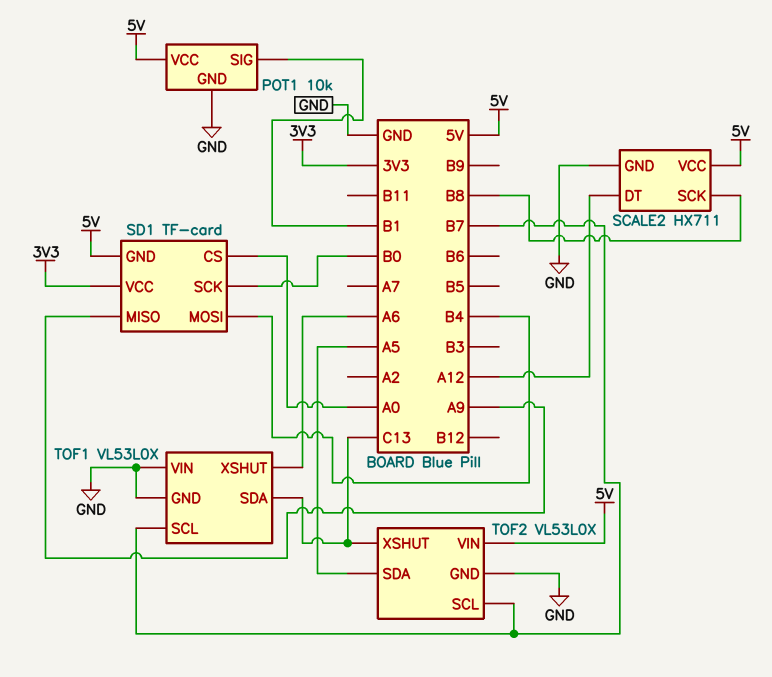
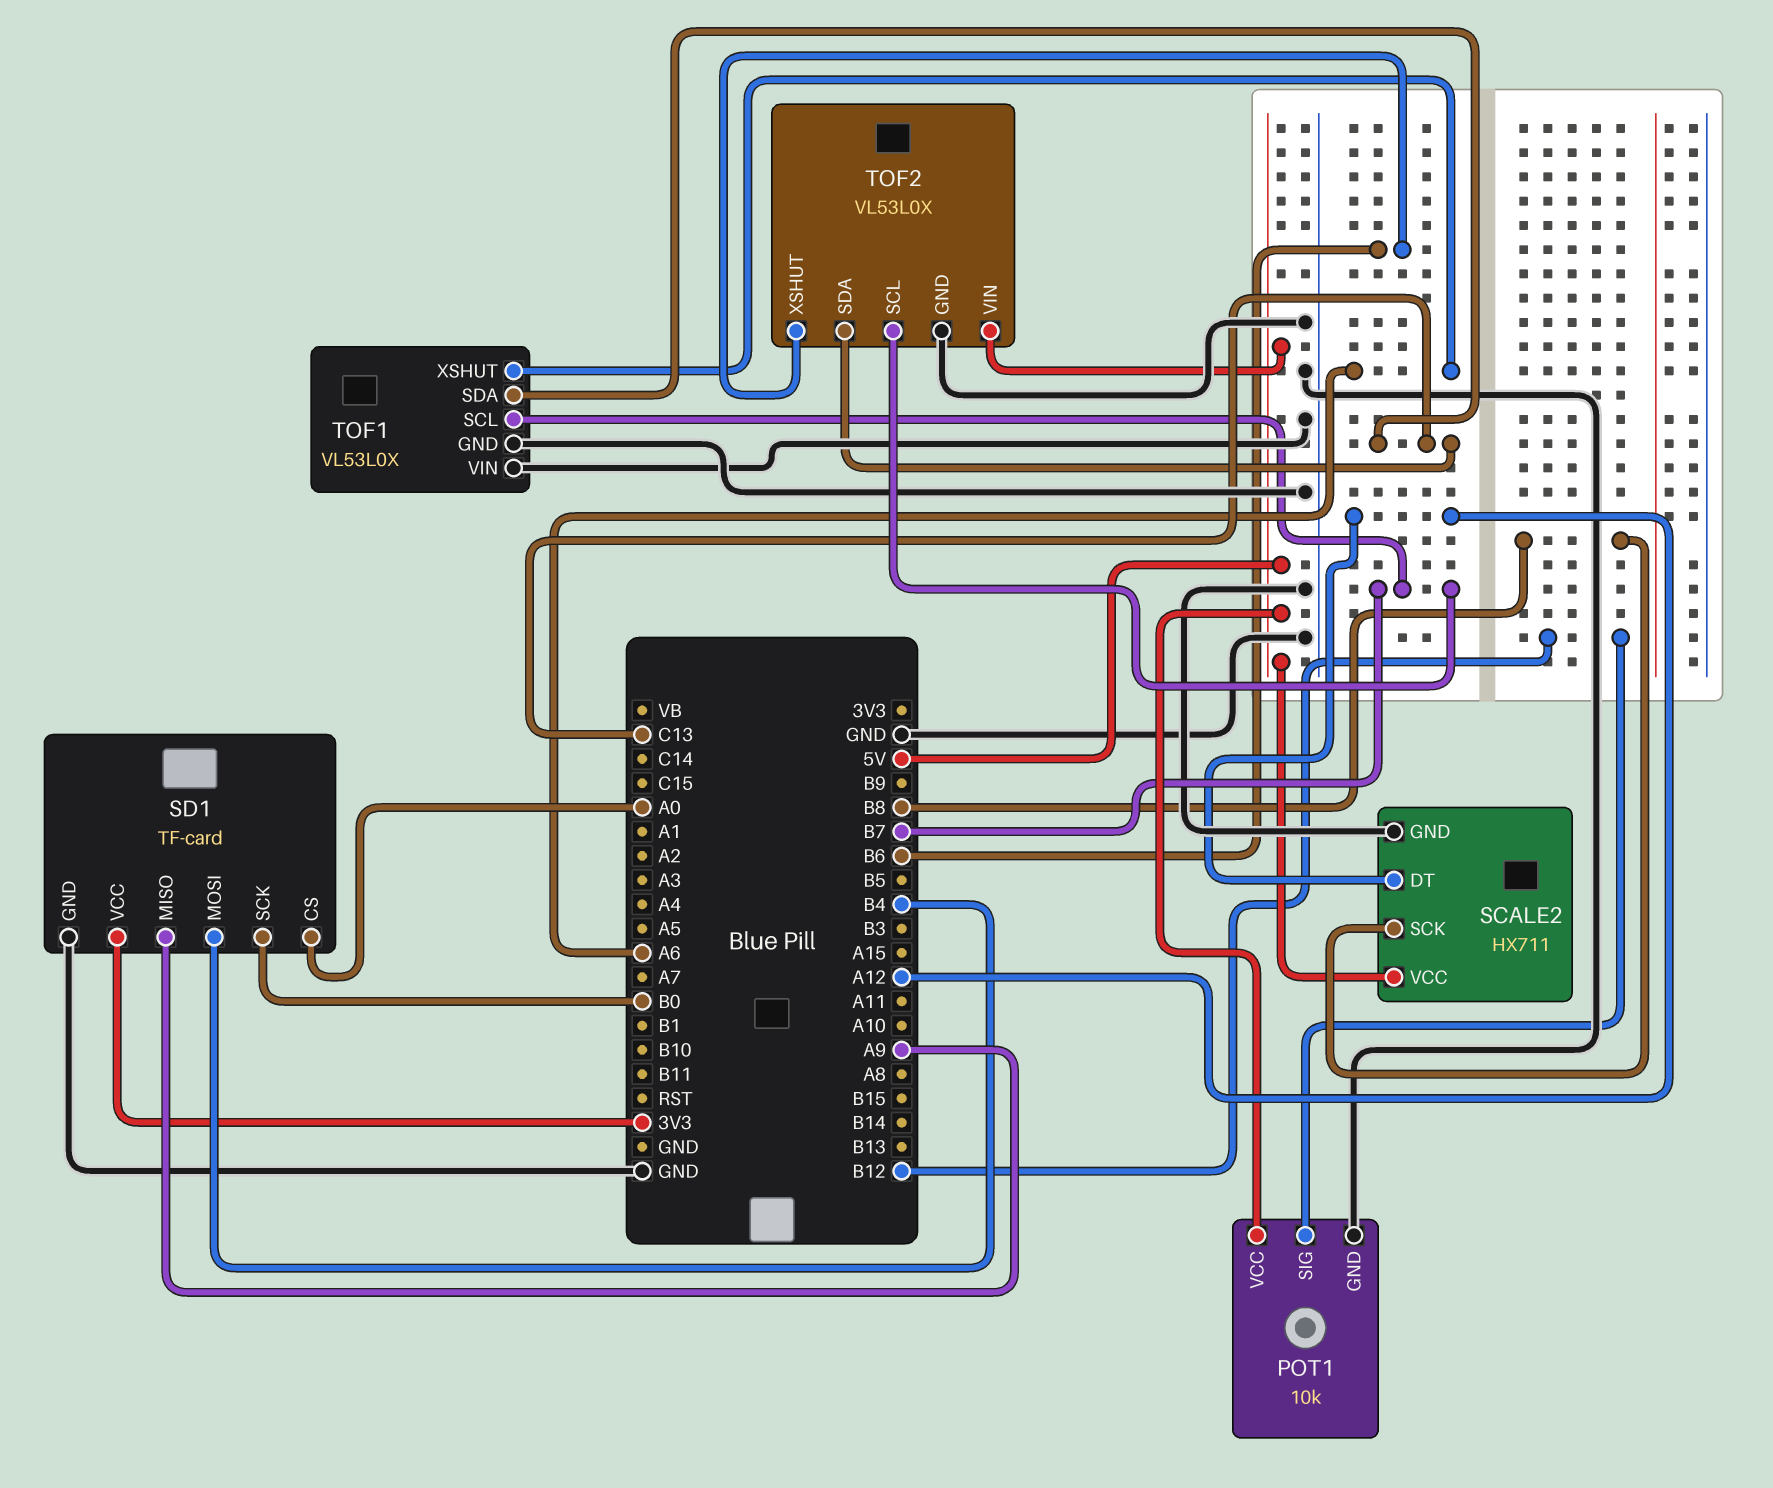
POT1 pin SIG: B1 -> B12
SD1 pin GND: 5V -> GND
TOF2 pin SDA: A5 -> C13
TOF2 pin XSHUT: C13 -> B6

